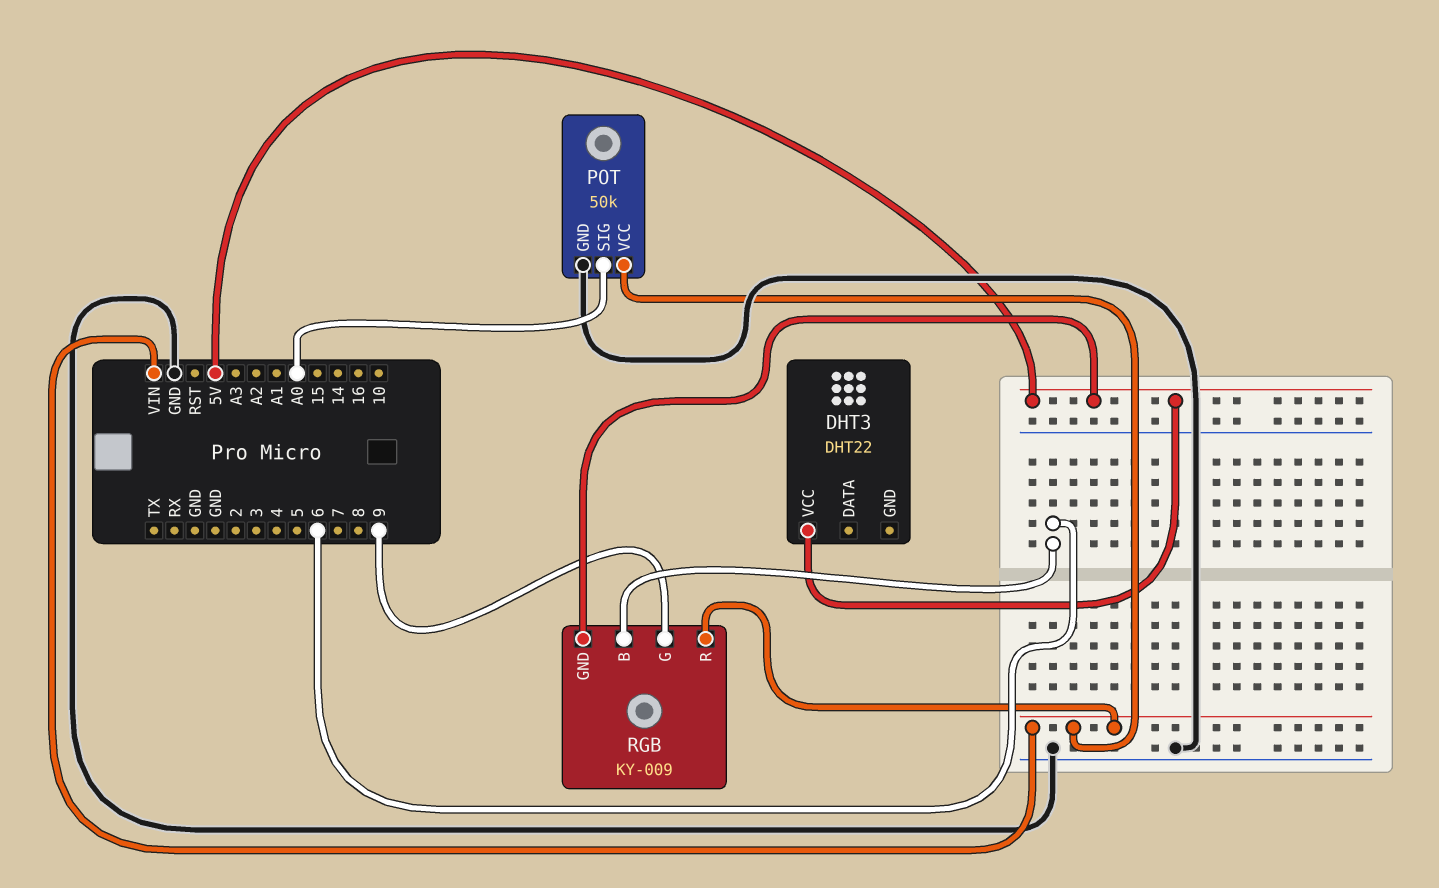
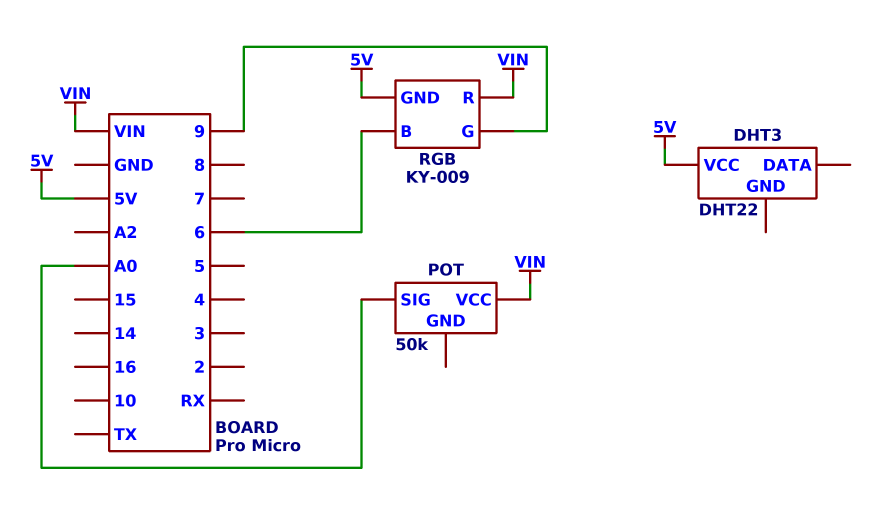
POT pin GND: GND -> none

